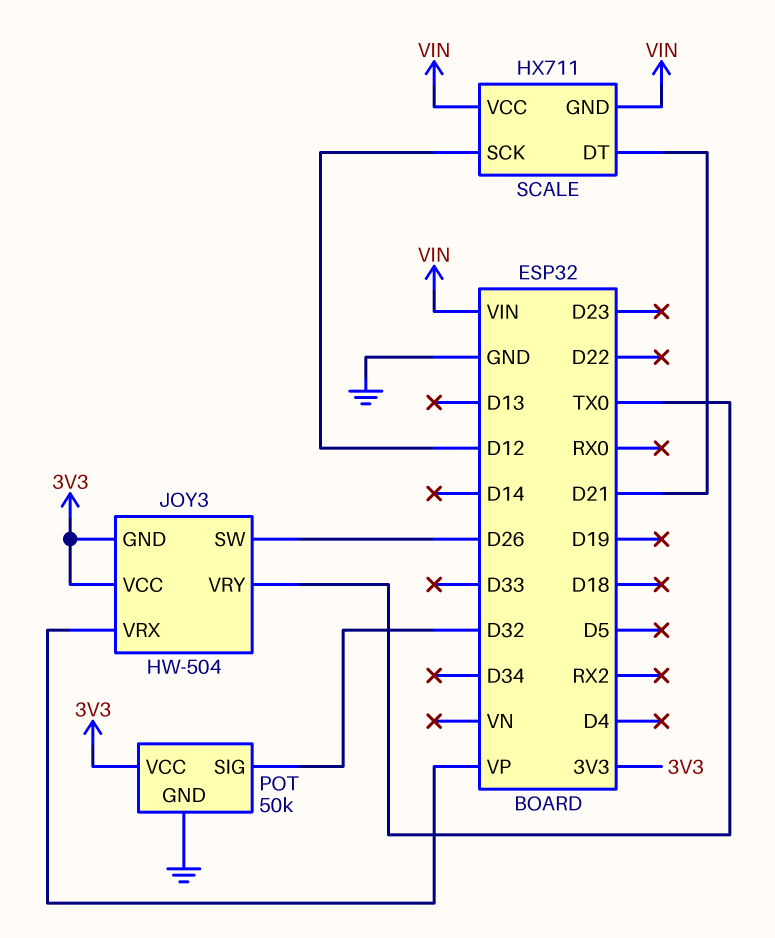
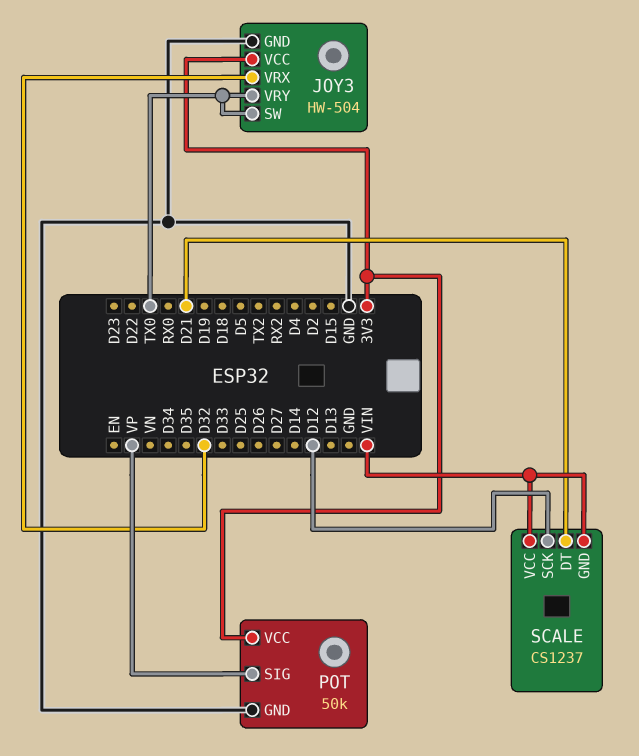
JOY3 pin GND: 3V3 -> GND
JOY3 pin SW: D26 -> TX0
JOY3 pin VRX: VP -> D32
POT pin SIG: D32 -> VP
SCALE: HX711 -> CS1237

